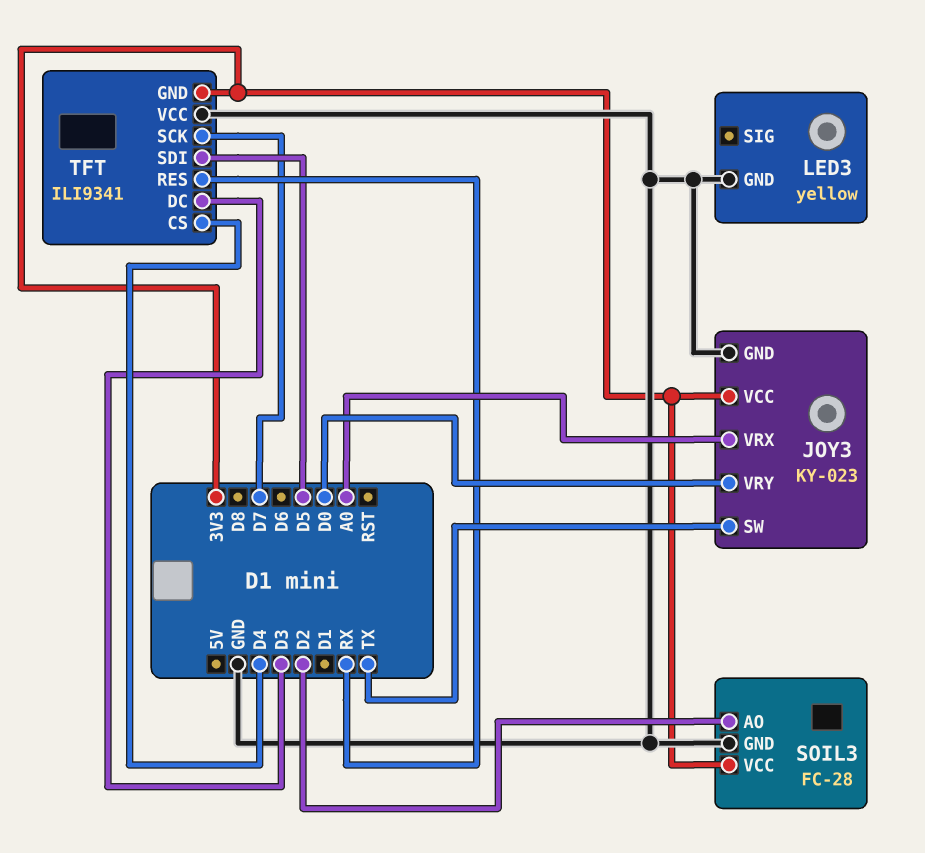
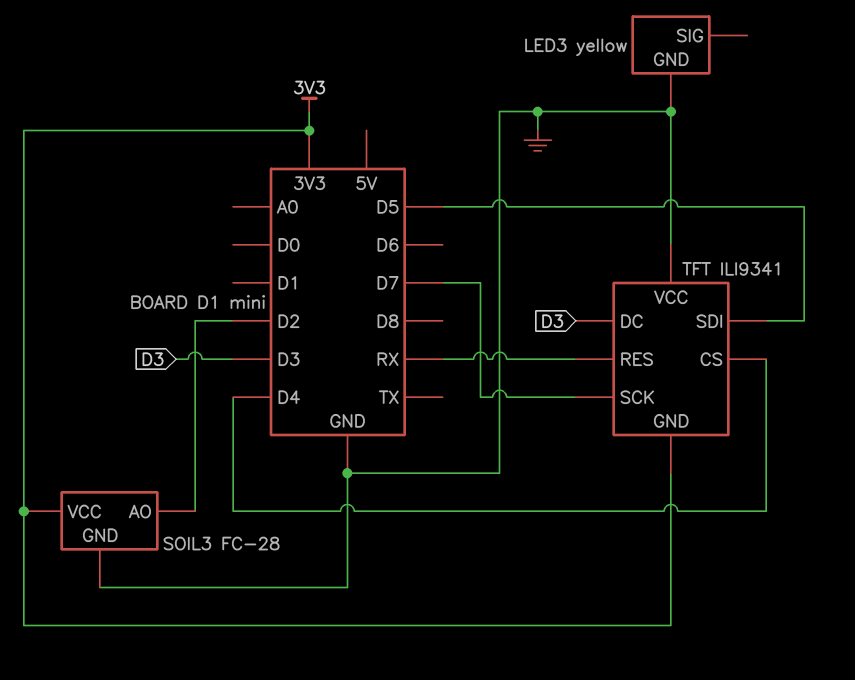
JOY3: KY-023 -> none
JOY3 pin GND: GND -> none
JOY3 pin SW: TX -> none
JOY3 pin VCC: 3V3 -> none
JOY3 pin VRX: A0 -> none
JOY3 pin VRY: D0 -> none

